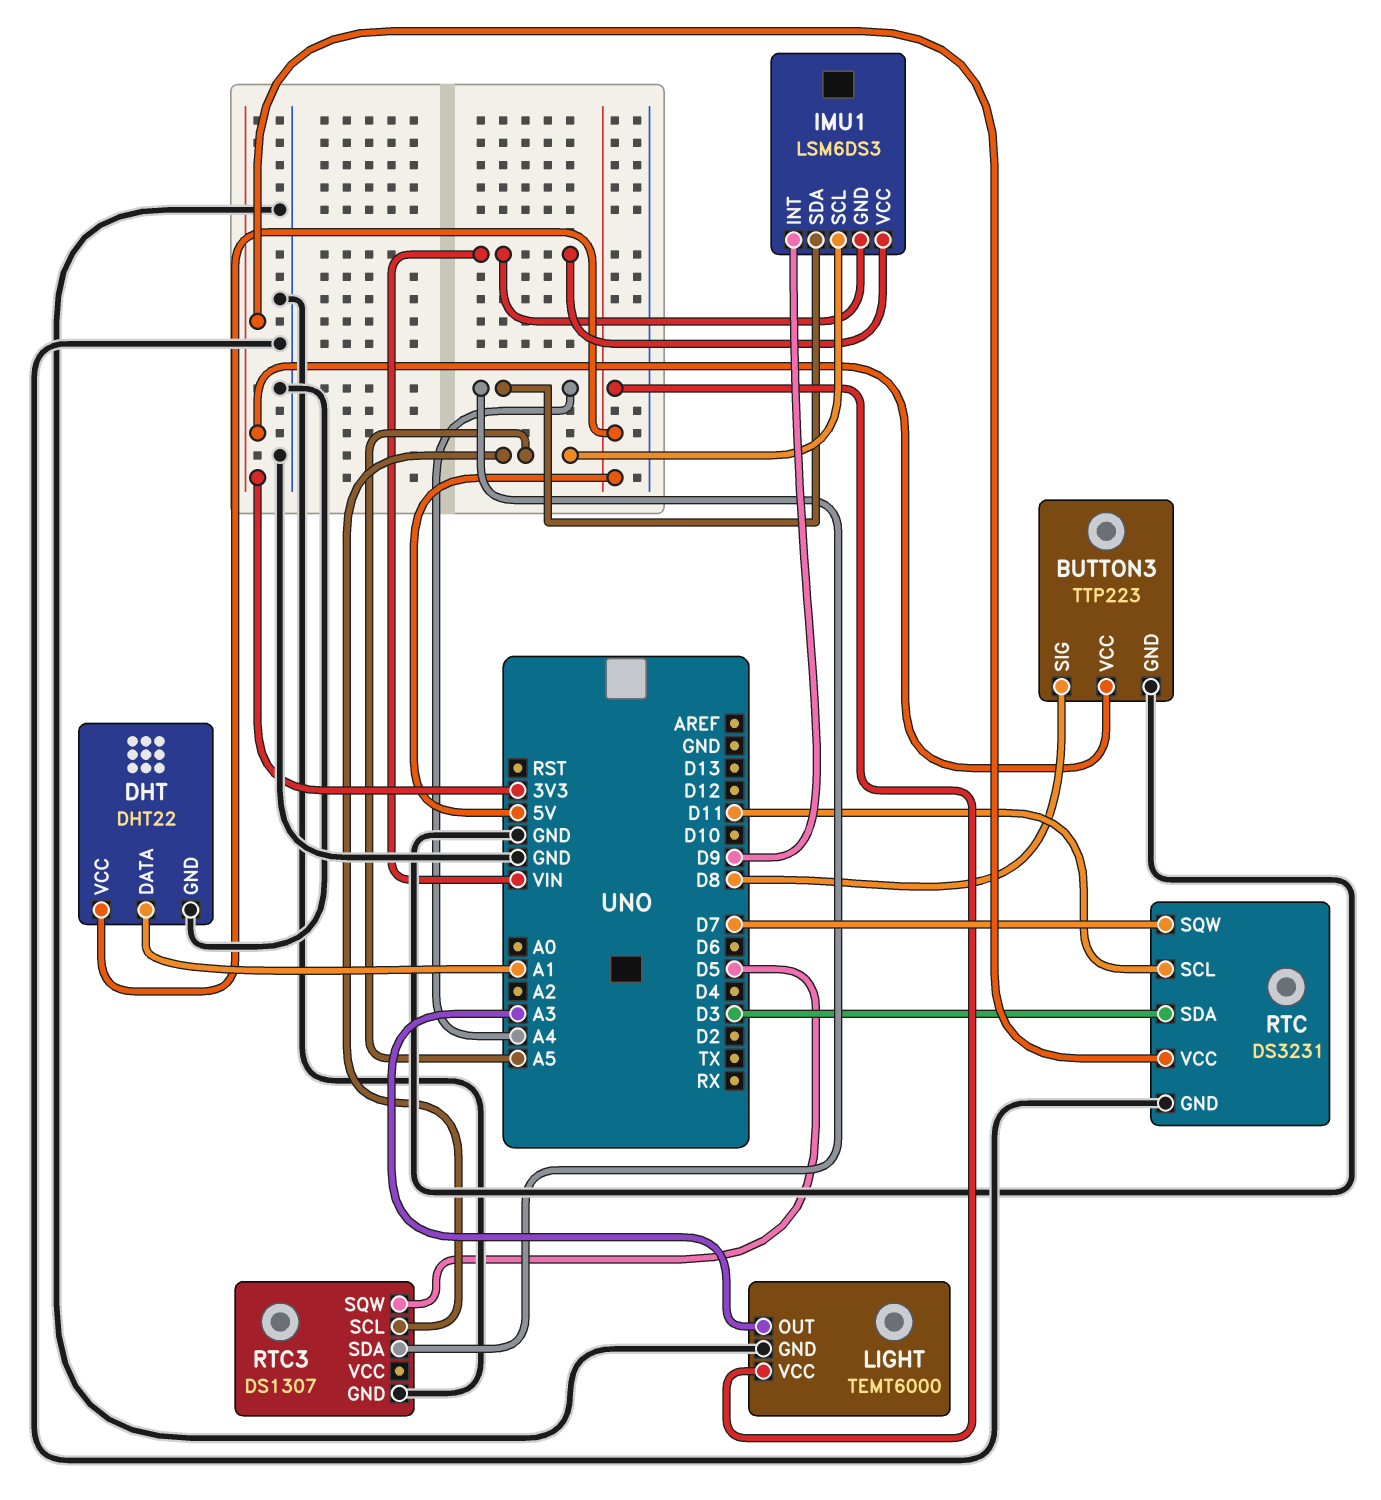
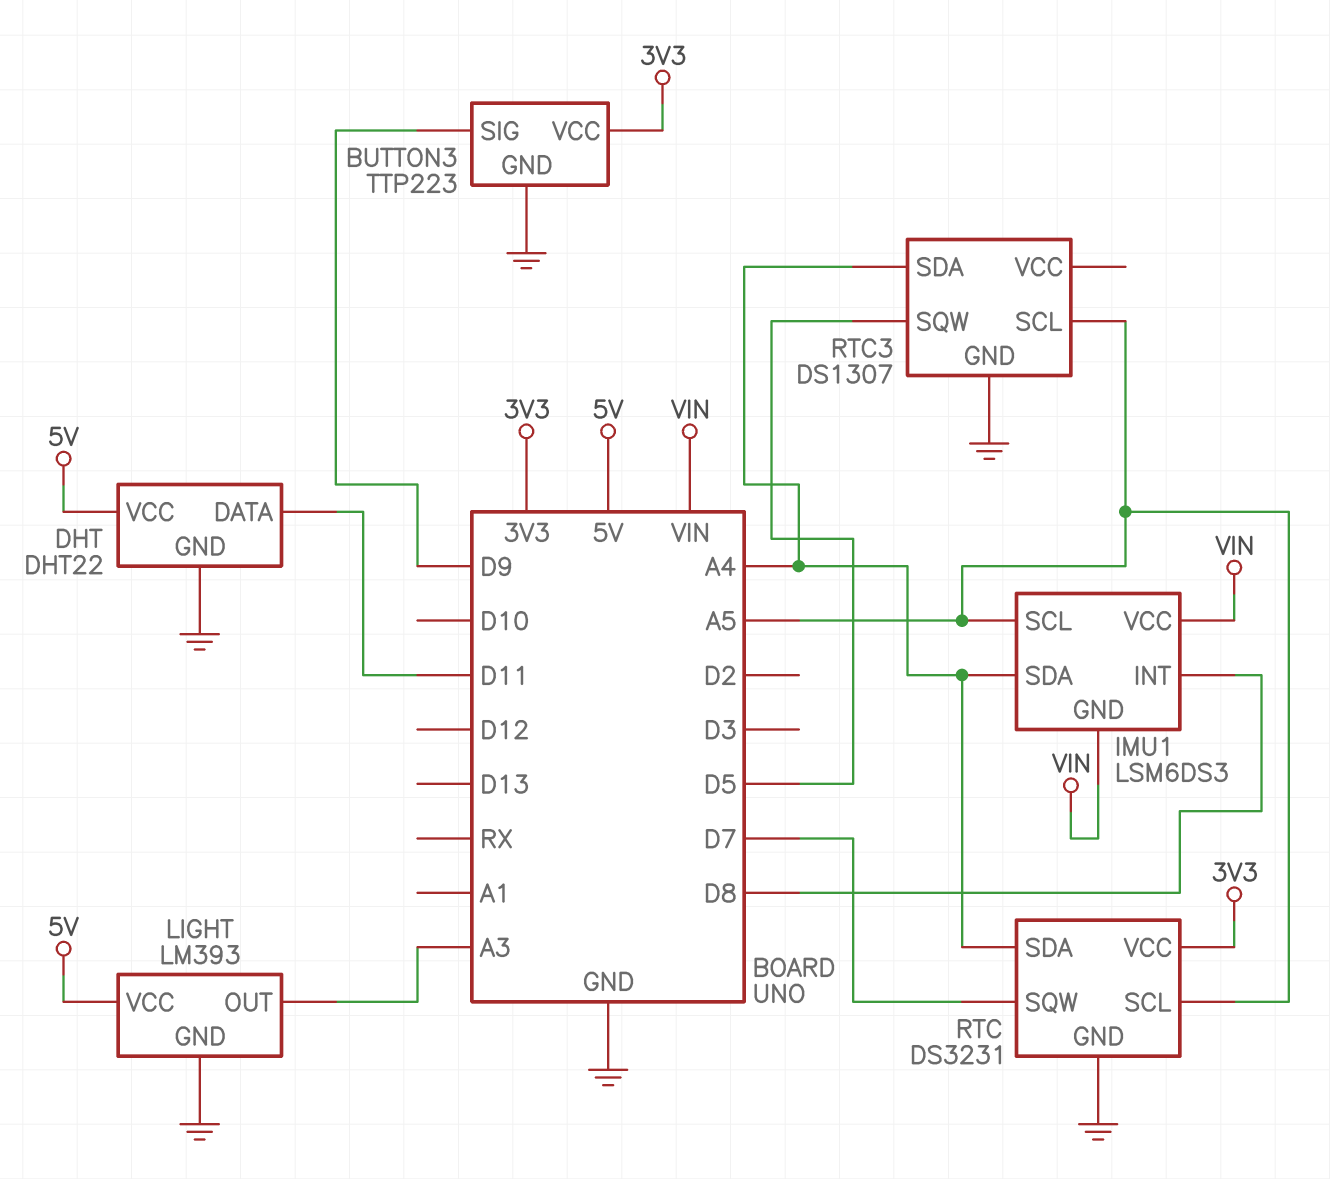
BUTTON3 pin SIG: D8 -> D9
DHT pin DATA: A1 -> D11
IMU1 pin INT: D9 -> D8
LIGHT: TEMT6000 -> LM393
RTC pin SCL: D11 -> A5
RTC pin SDA: D3 -> A4

